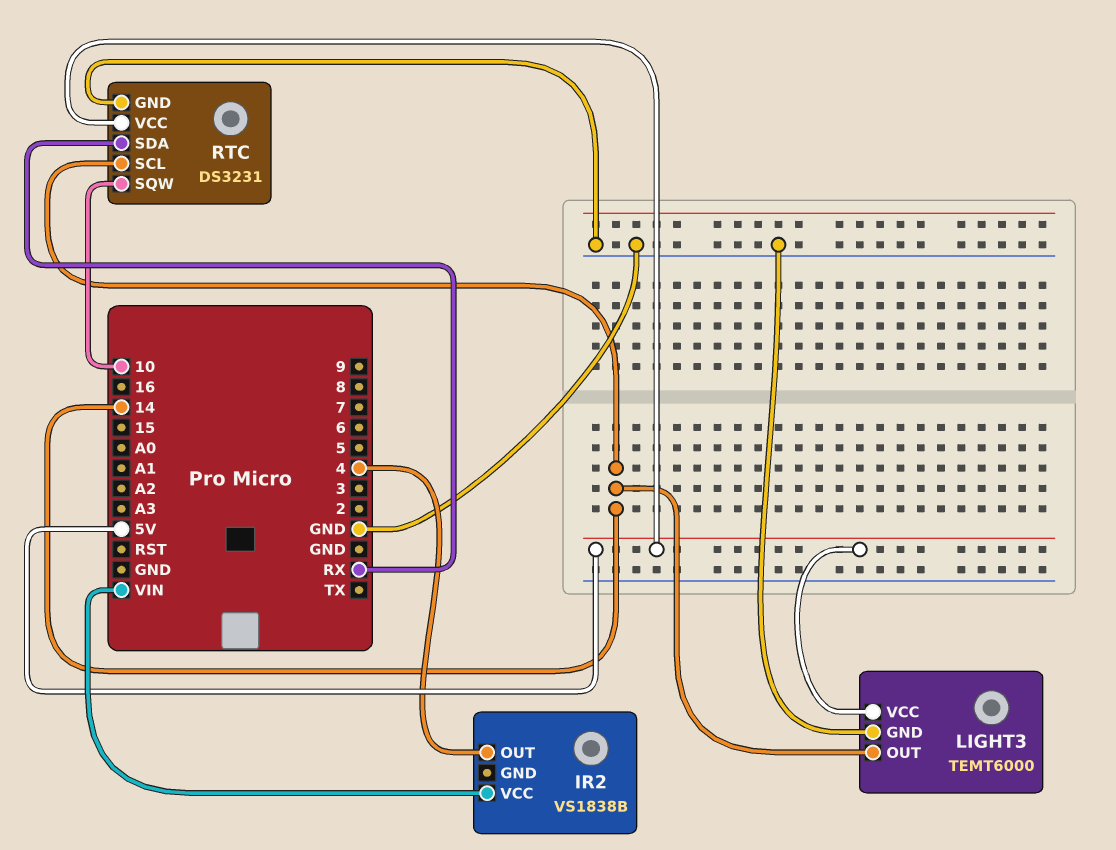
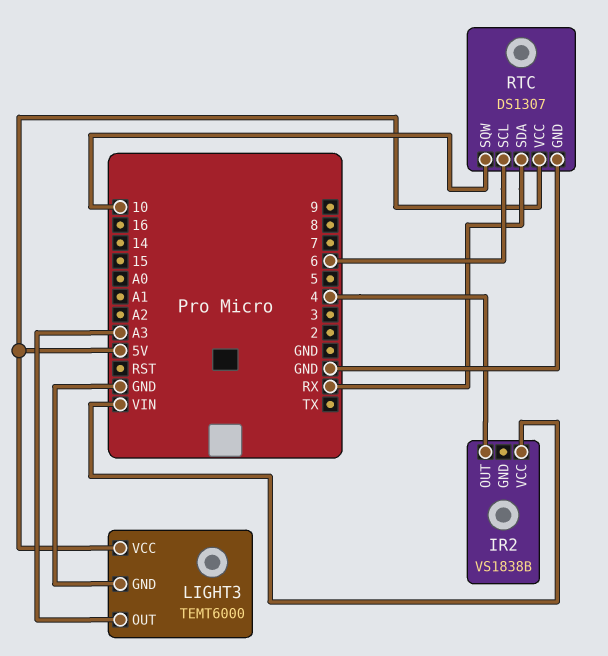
LIGHT3 pin OUT: 14 -> A3
RTC: DS3231 -> DS1307
RTC pin SCL: 14 -> 6

